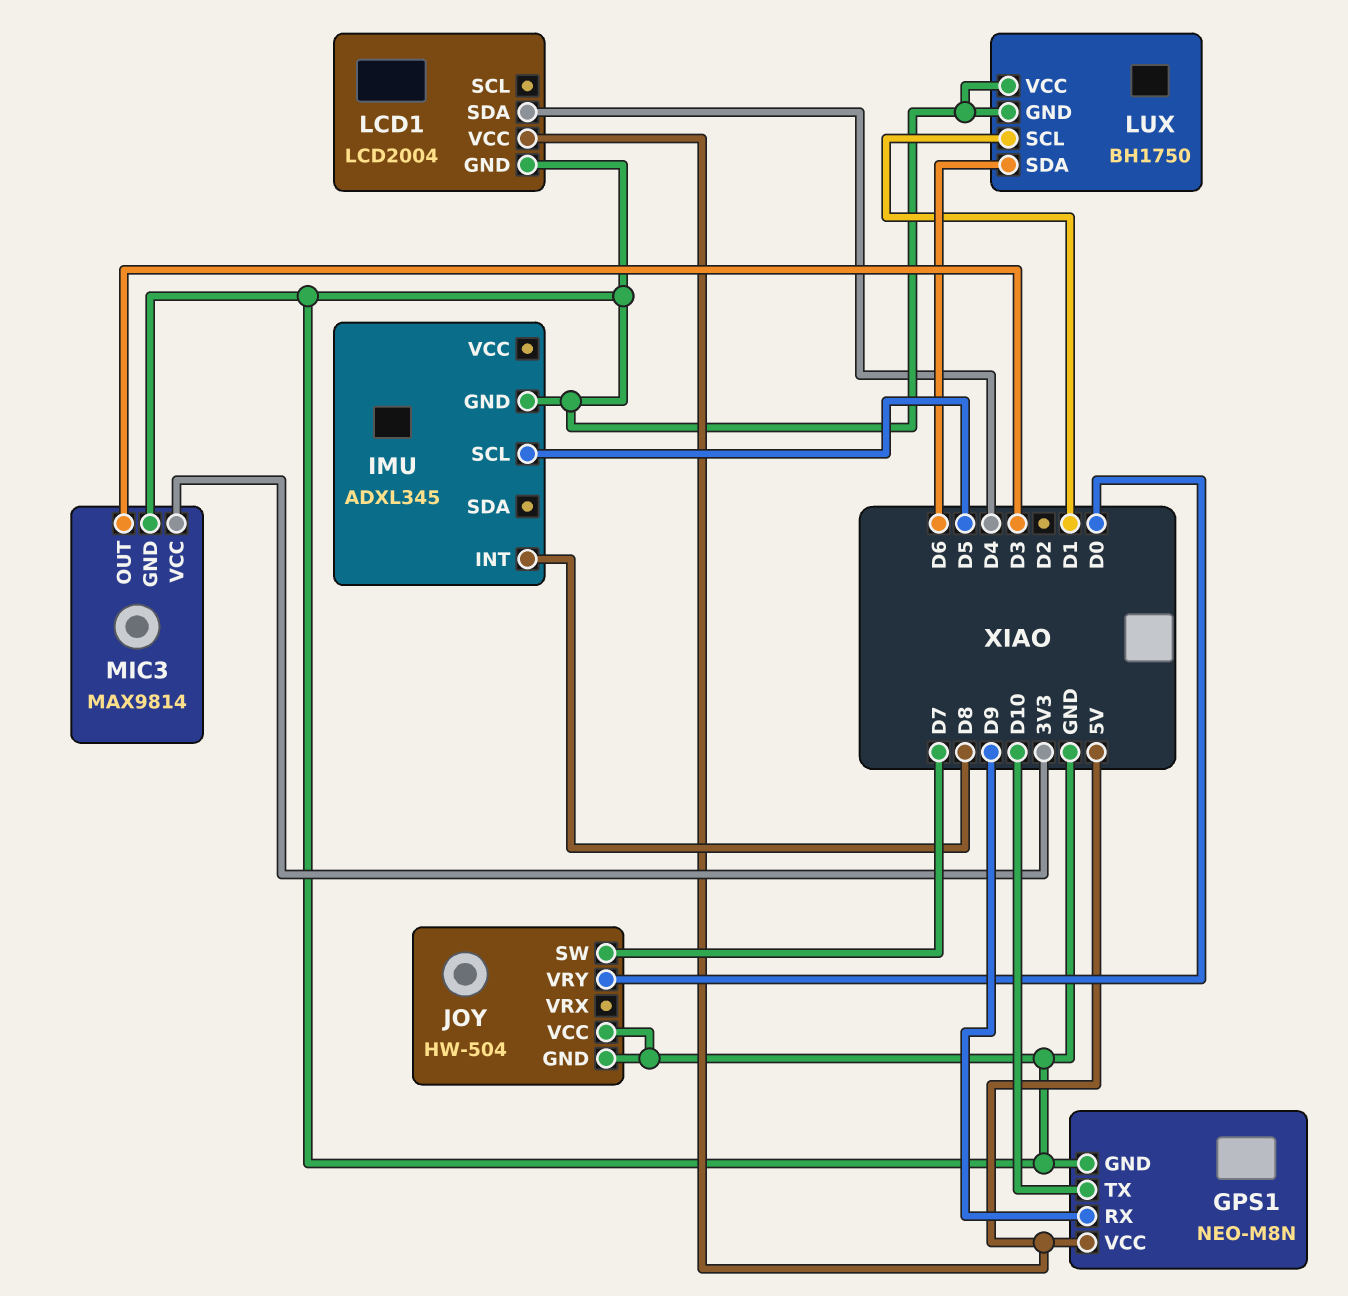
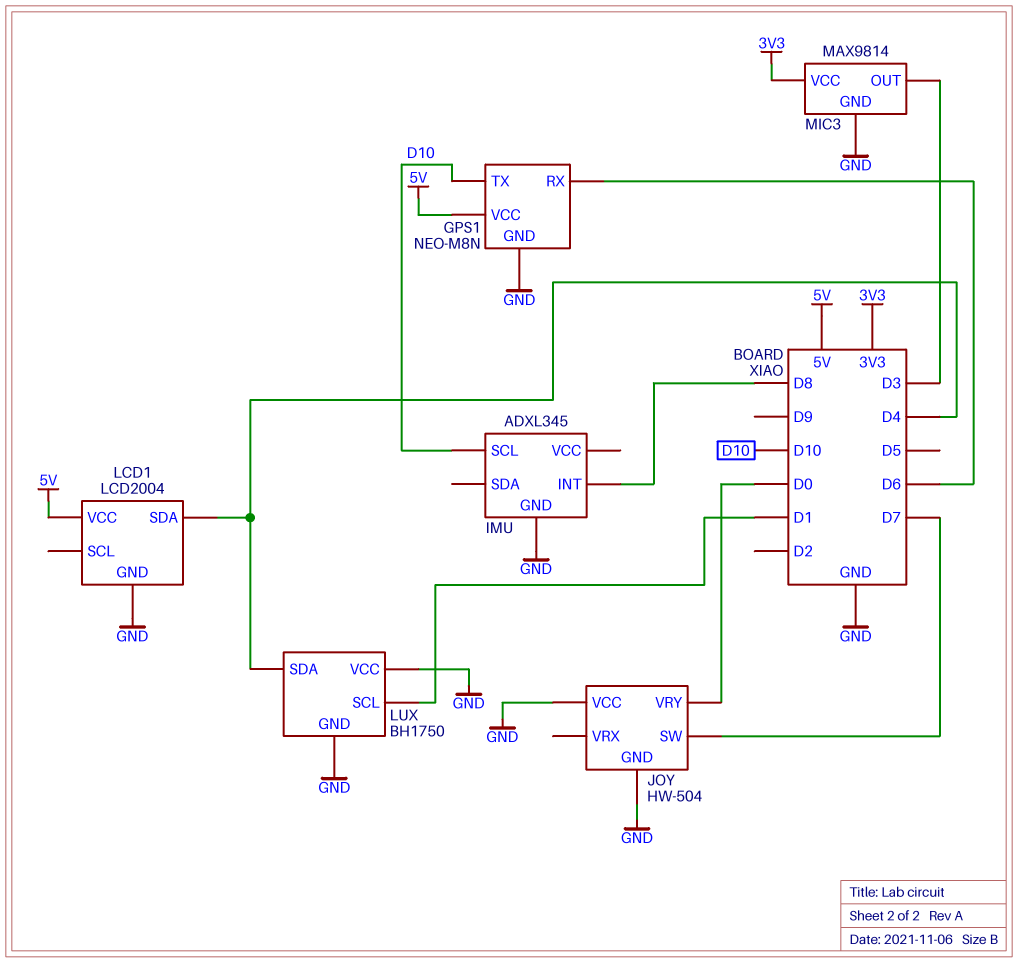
GPS1 pin RX: D9 -> D6
IMU pin SCL: D5 -> D10
LUX pin SDA: D6 -> D4

